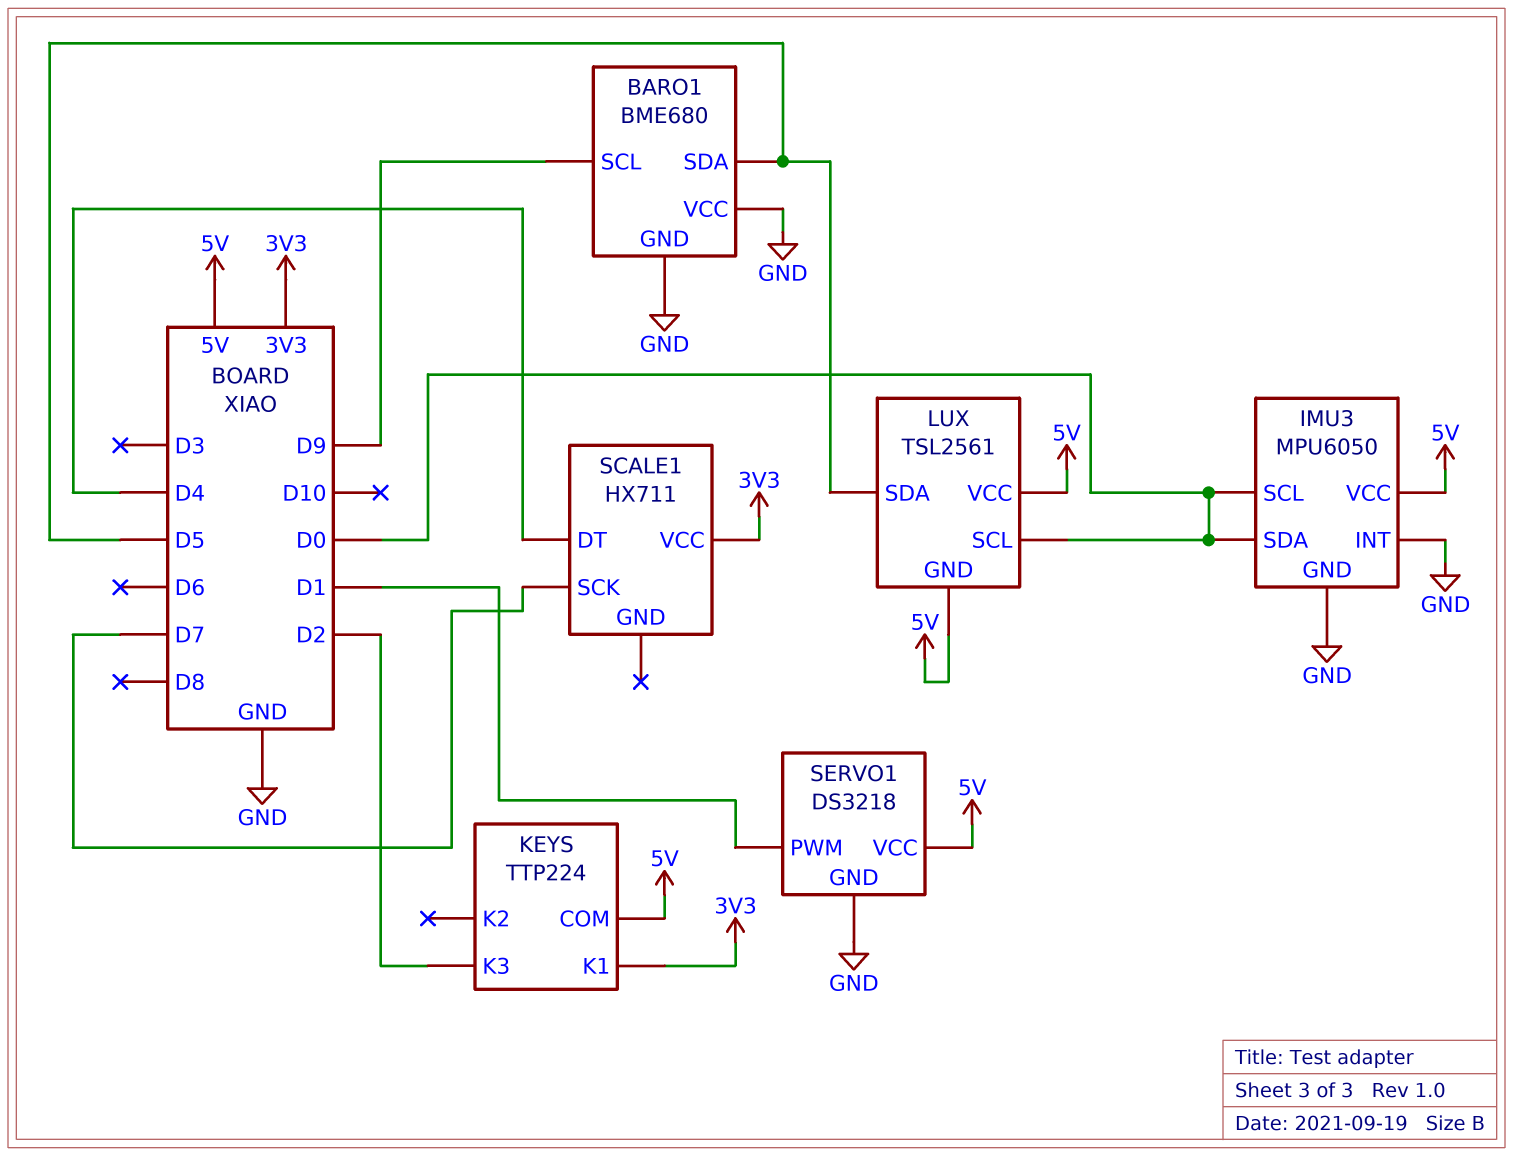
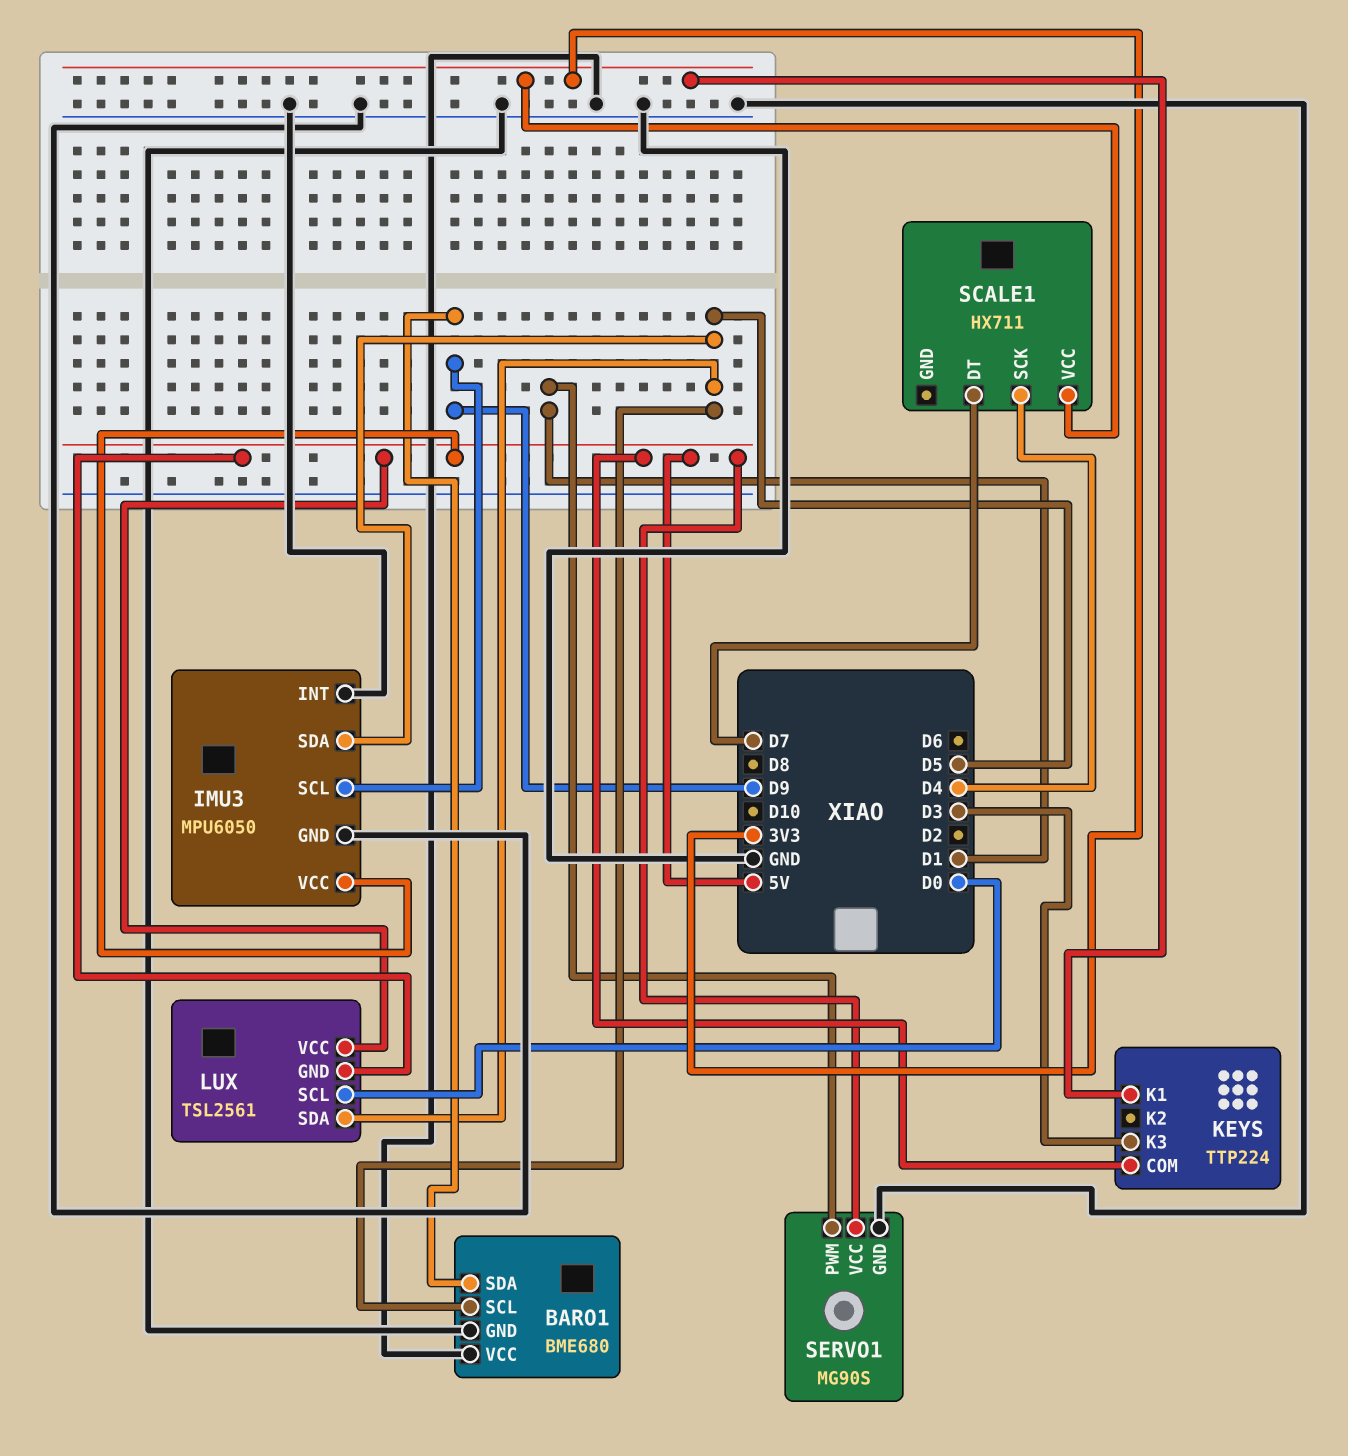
BARO1 pin SCL: D9 -> D5
BARO1 pin SDA: D5 -> D9
IMU3 pin SCL: D0 -> D9
IMU3 pin SDA: D0 -> D5
KEYS pin K3: D2 -> D3
SCALE1 pin DT: D4 -> D7
SCALE1 pin SCK: D7 -> D4
SERVO1: DS3218 -> MG90S

